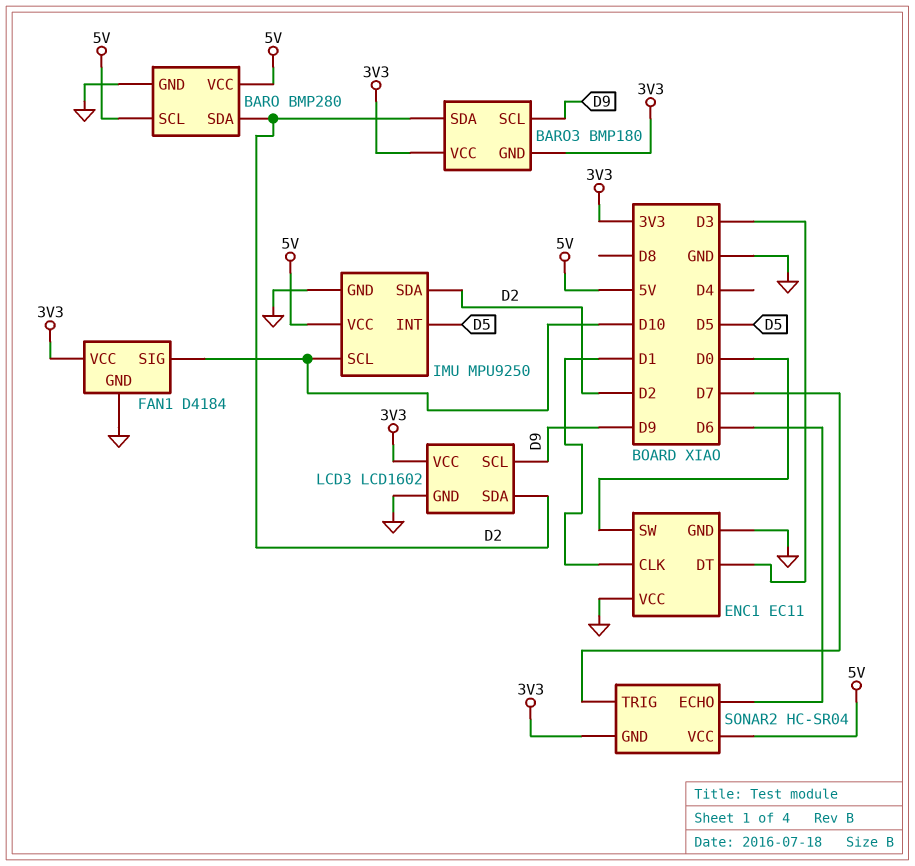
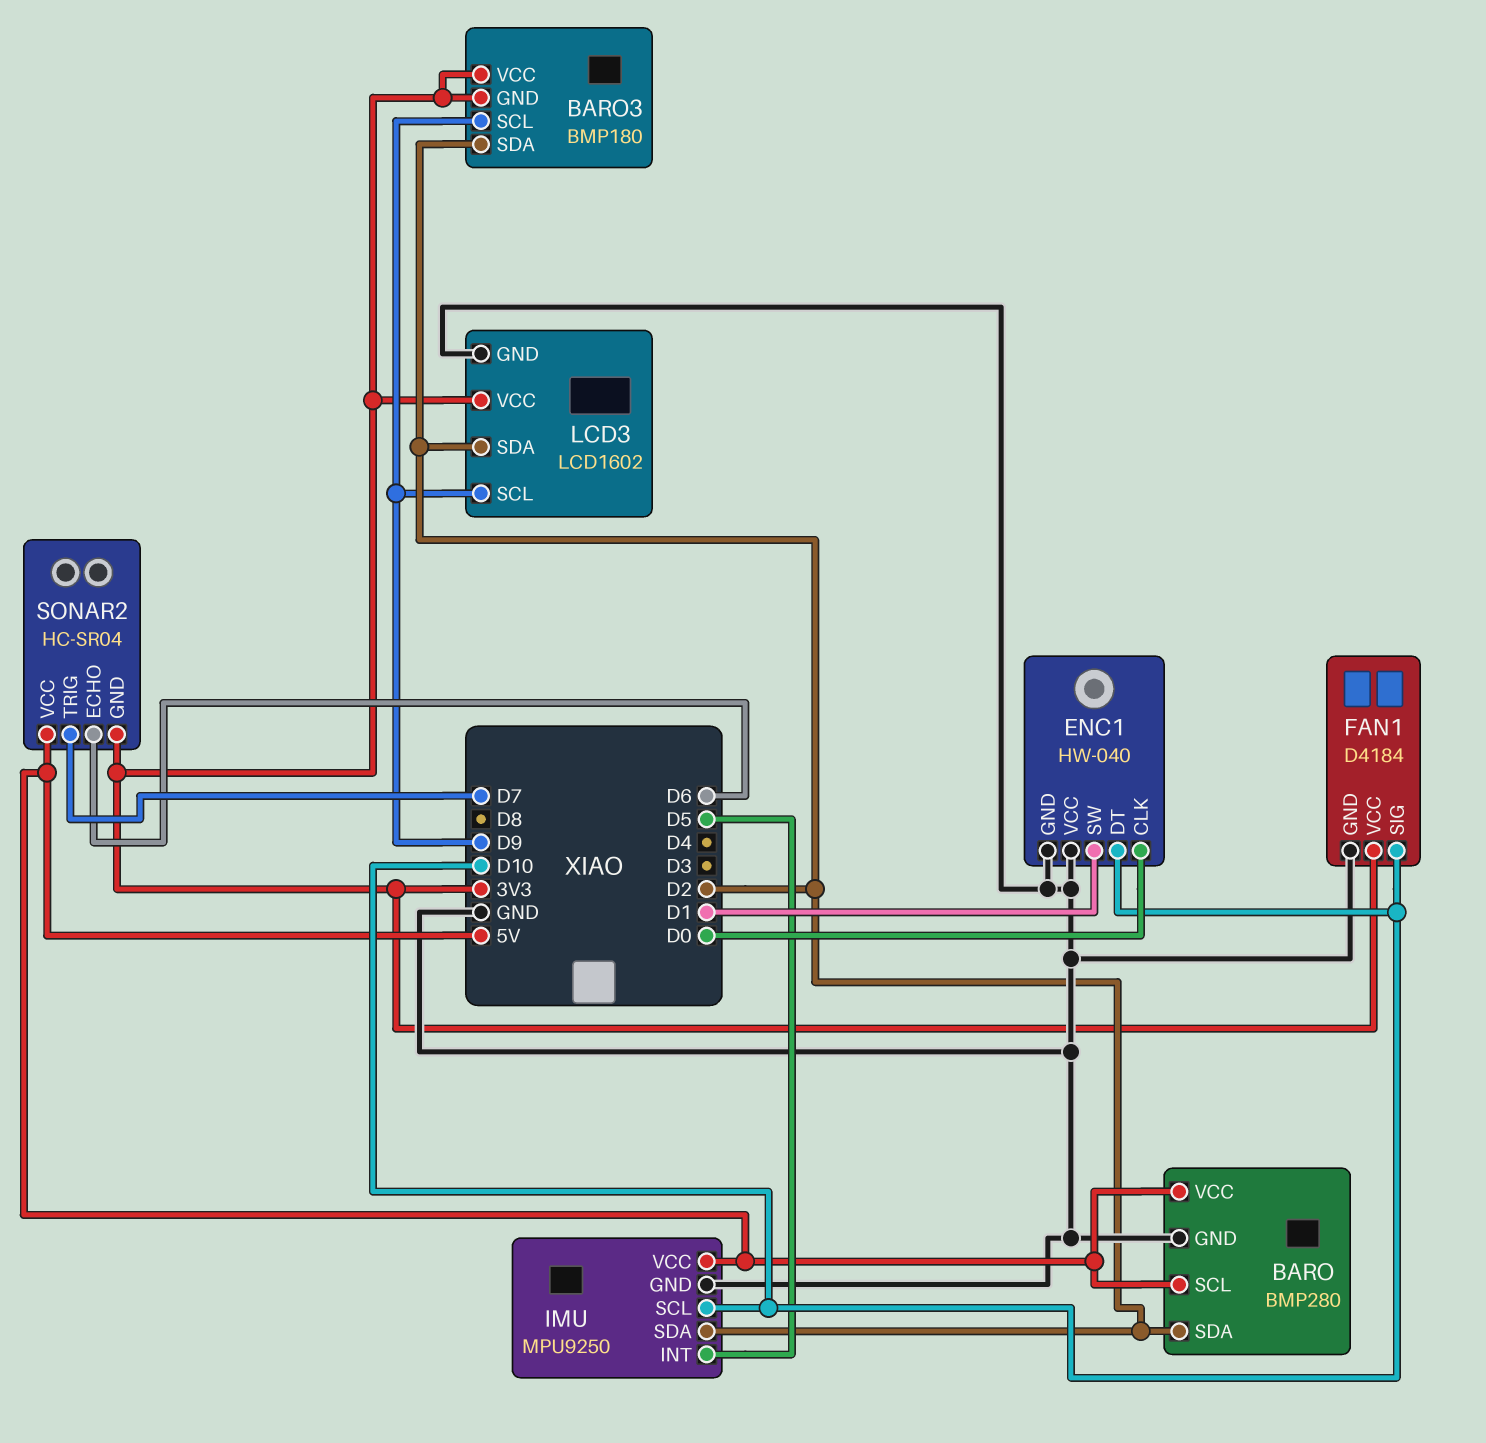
ENC1: EC11 -> HW-040
ENC1 pin CLK: D1 -> D0
ENC1 pin DT: D3 -> D10
ENC1 pin SW: D0 -> D1

